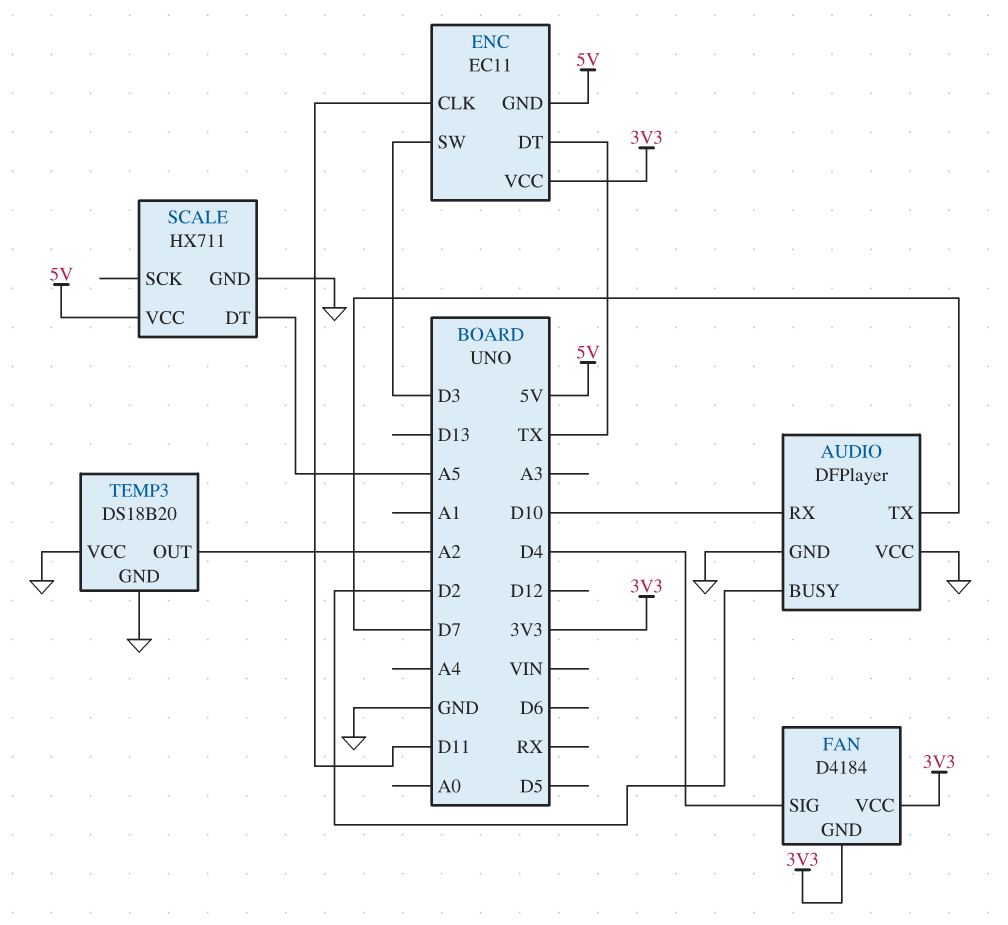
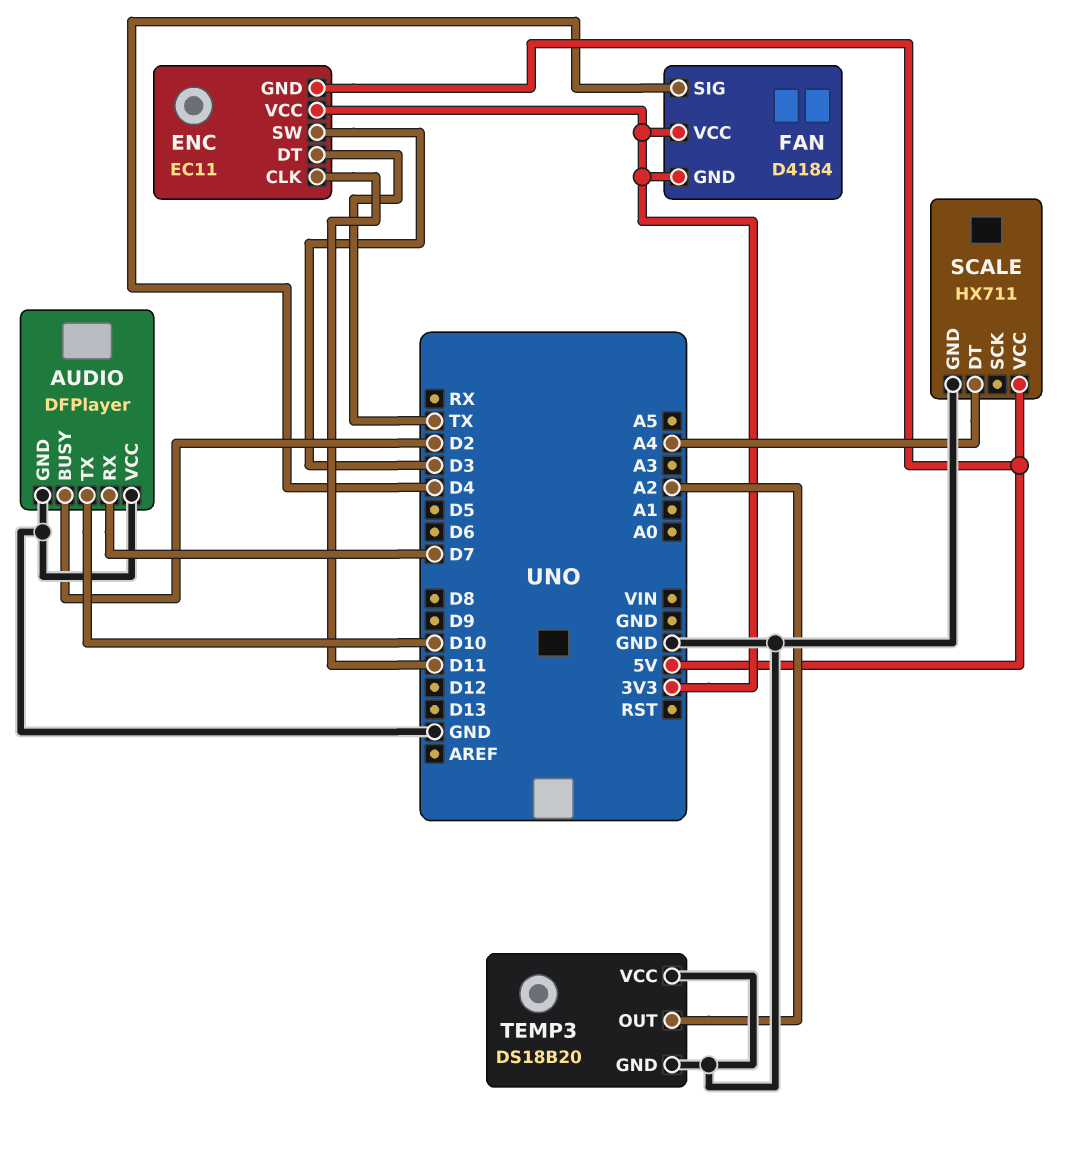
AUDIO pin RX: D10 -> D7
AUDIO pin TX: D7 -> D10
SCALE pin DT: A5 -> A4

